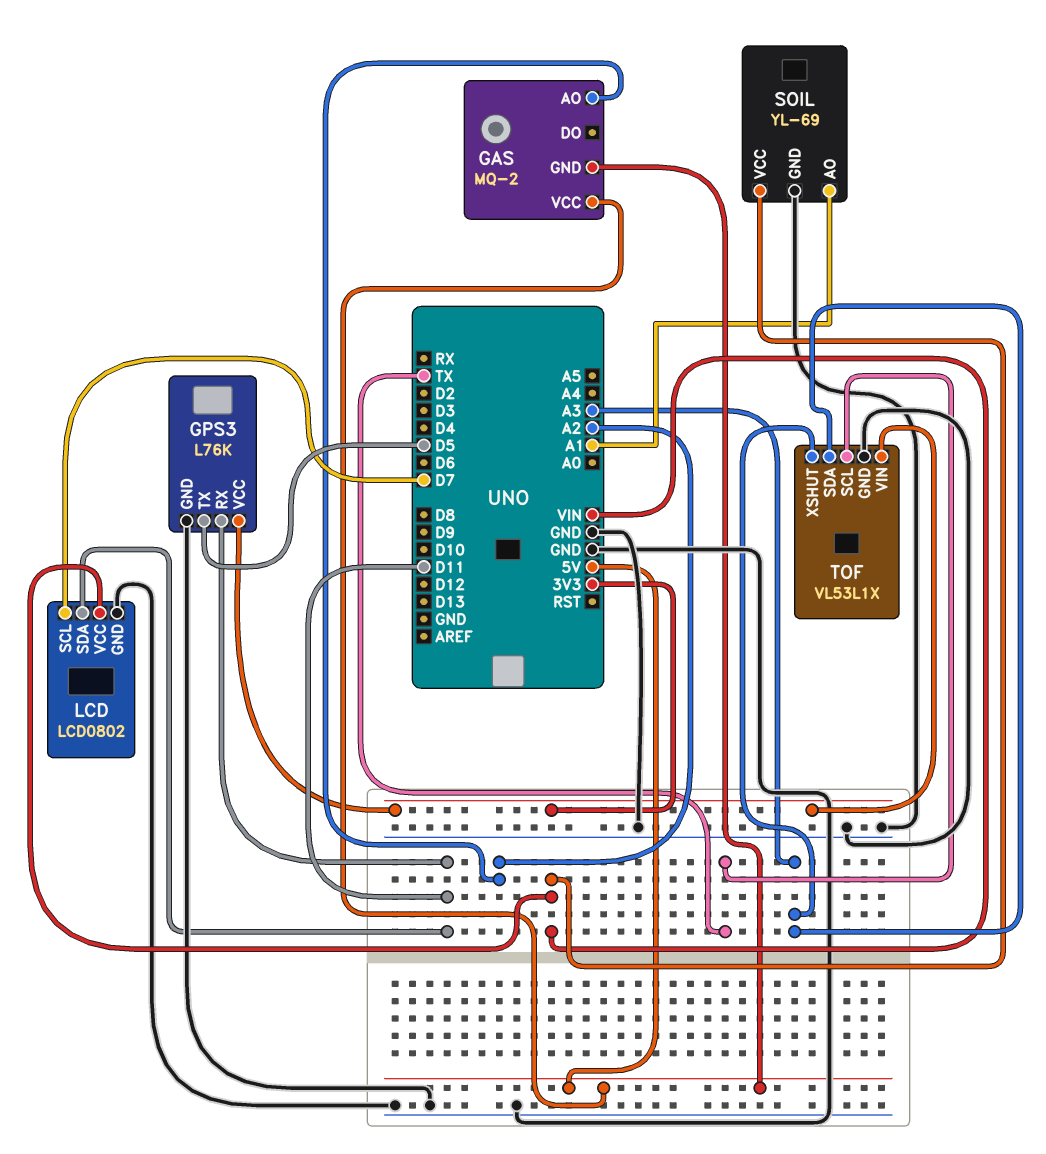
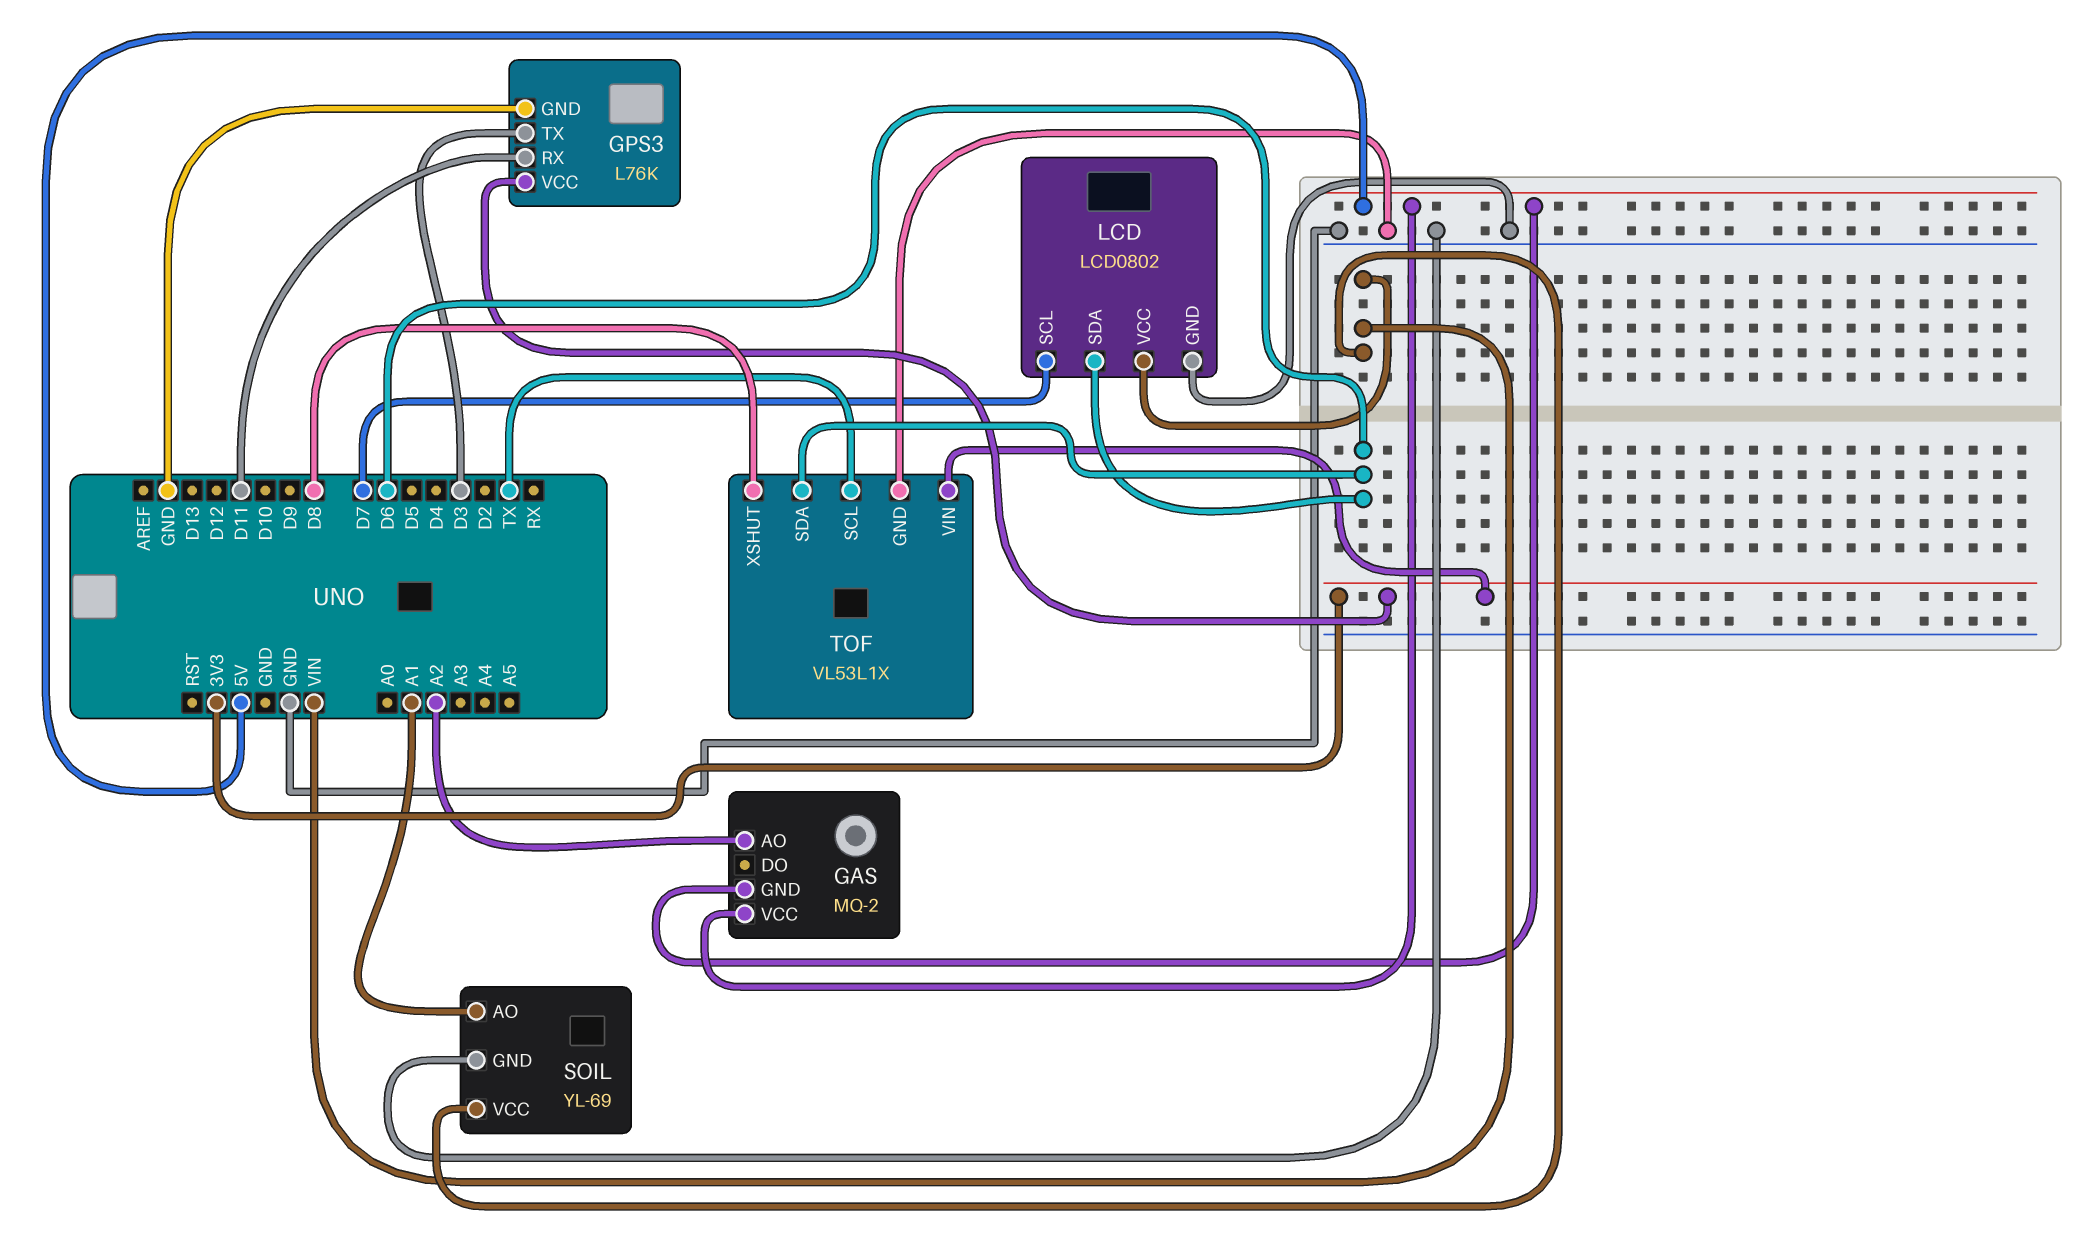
GPS3 pin TX: D5 -> D3
LCD pin SDA: D11 -> D6
TOF pin SDA: A3 -> D6
TOF pin XSHUT: A3 -> D8

